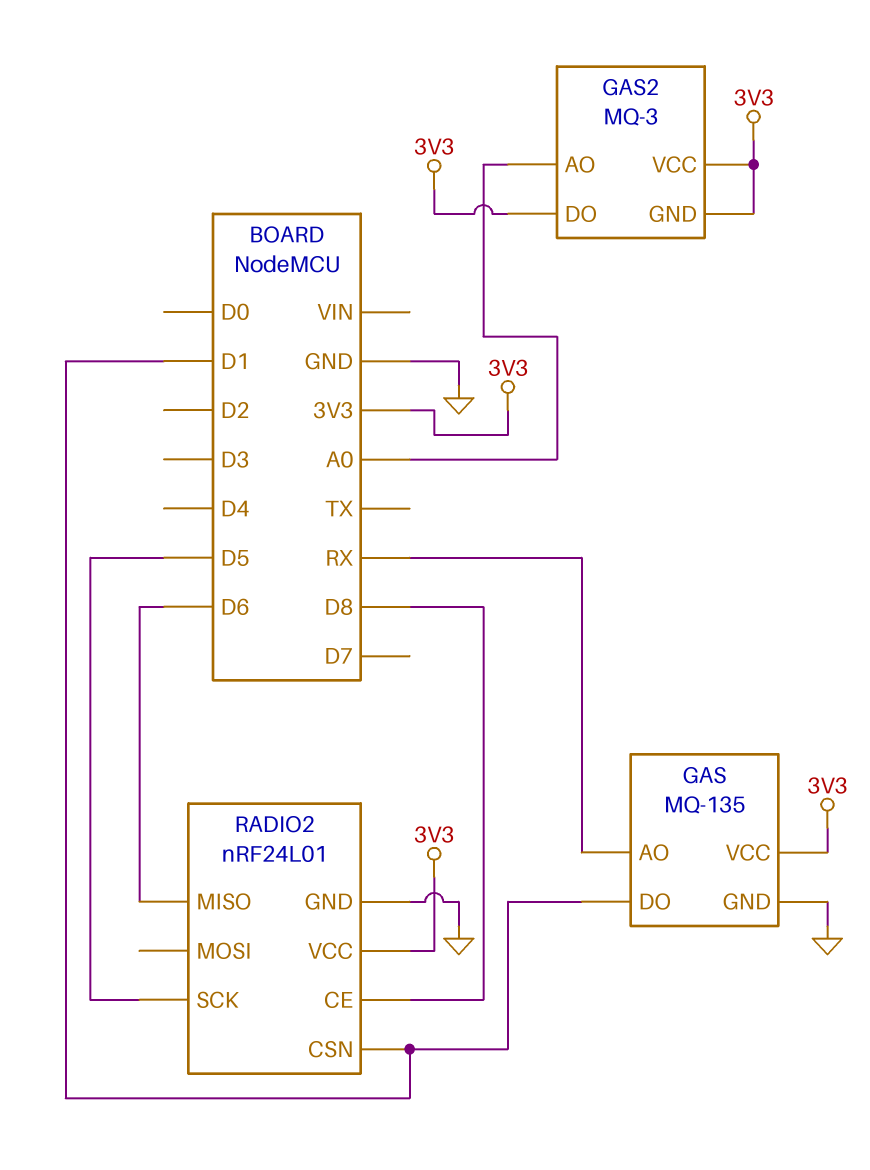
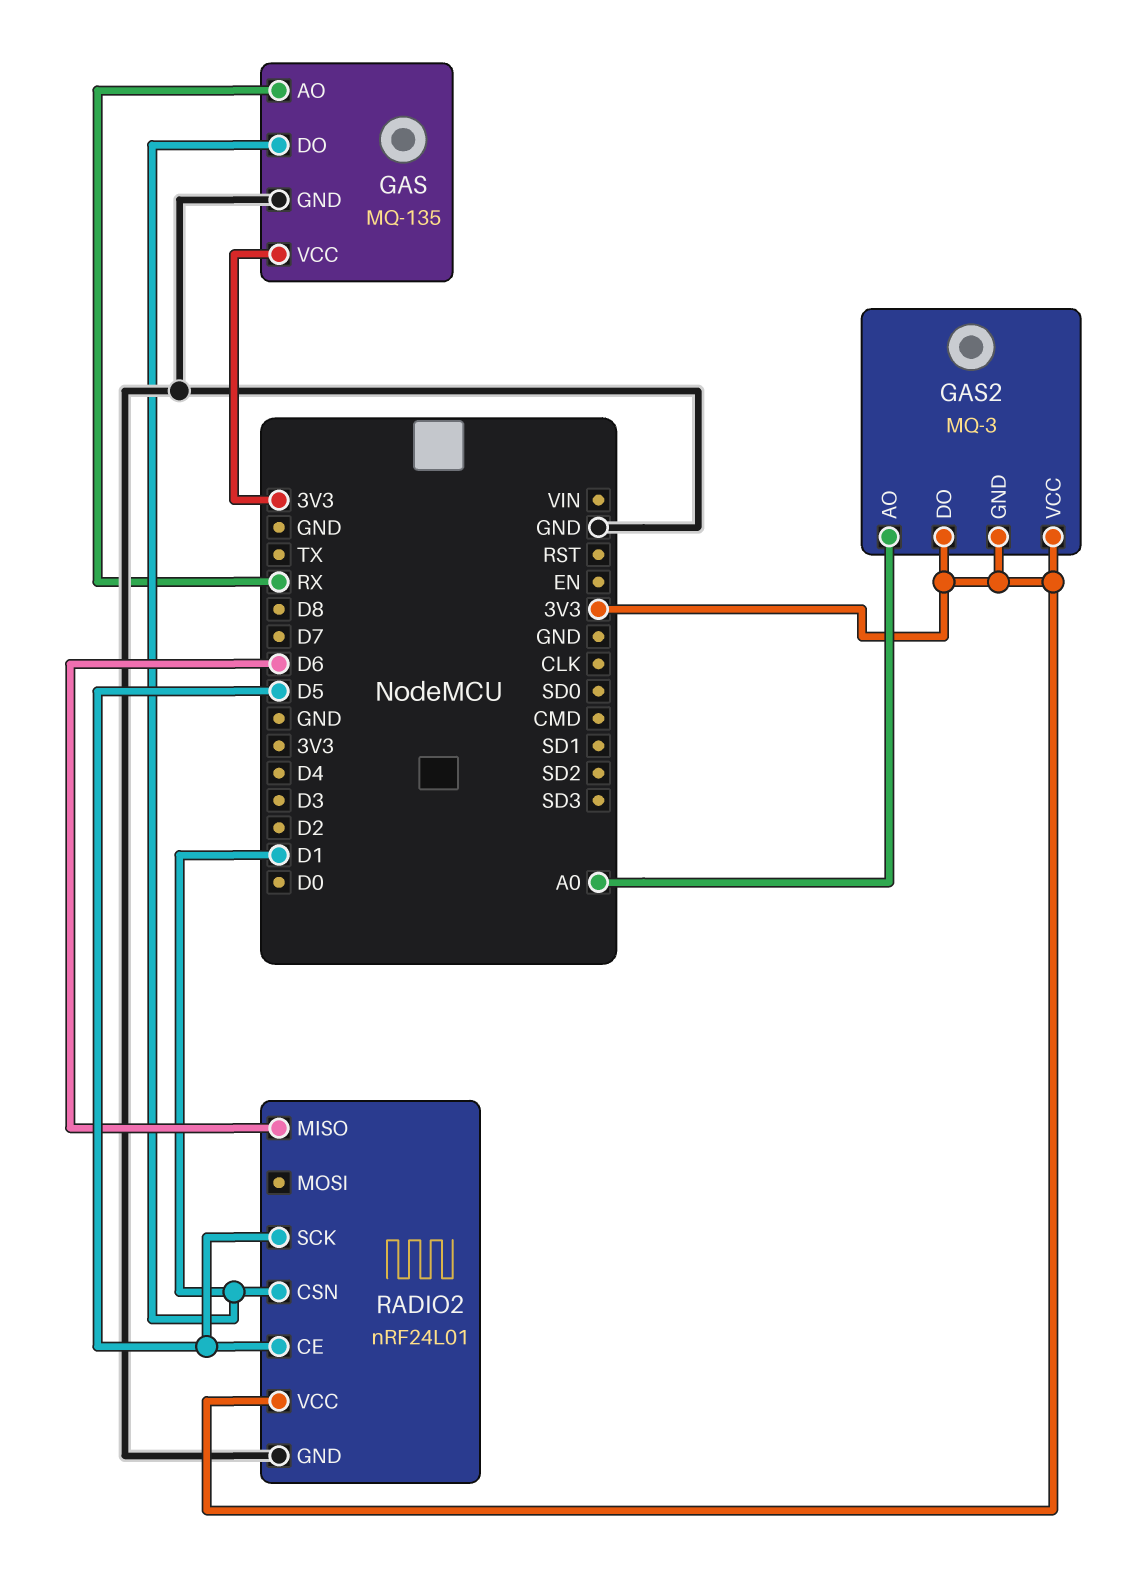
RADIO2 pin CE: D8 -> D5

